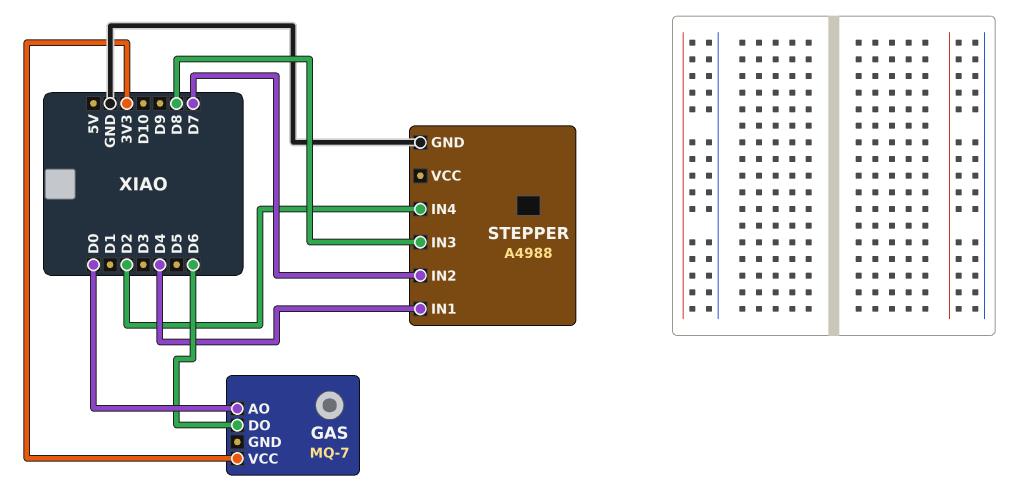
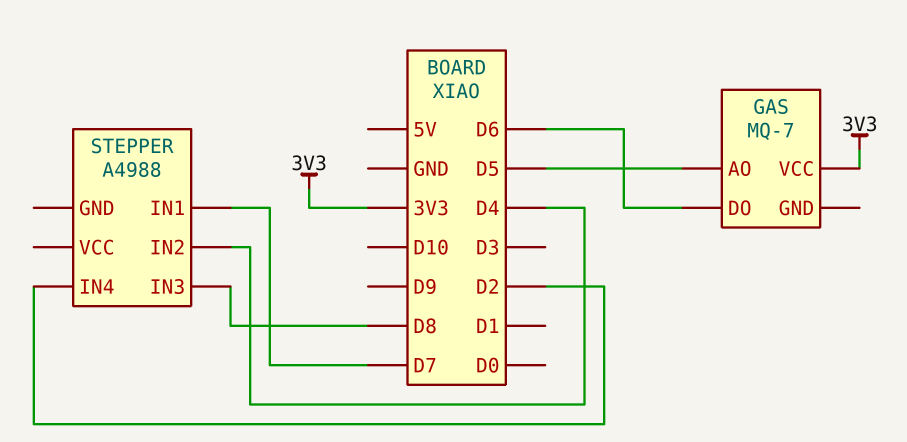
GAS pin AO: D0 -> D5
STEPPER pin GND: GND -> none
STEPPER pin IN1: D4 -> D7
STEPPER pin IN2: D7 -> D4

